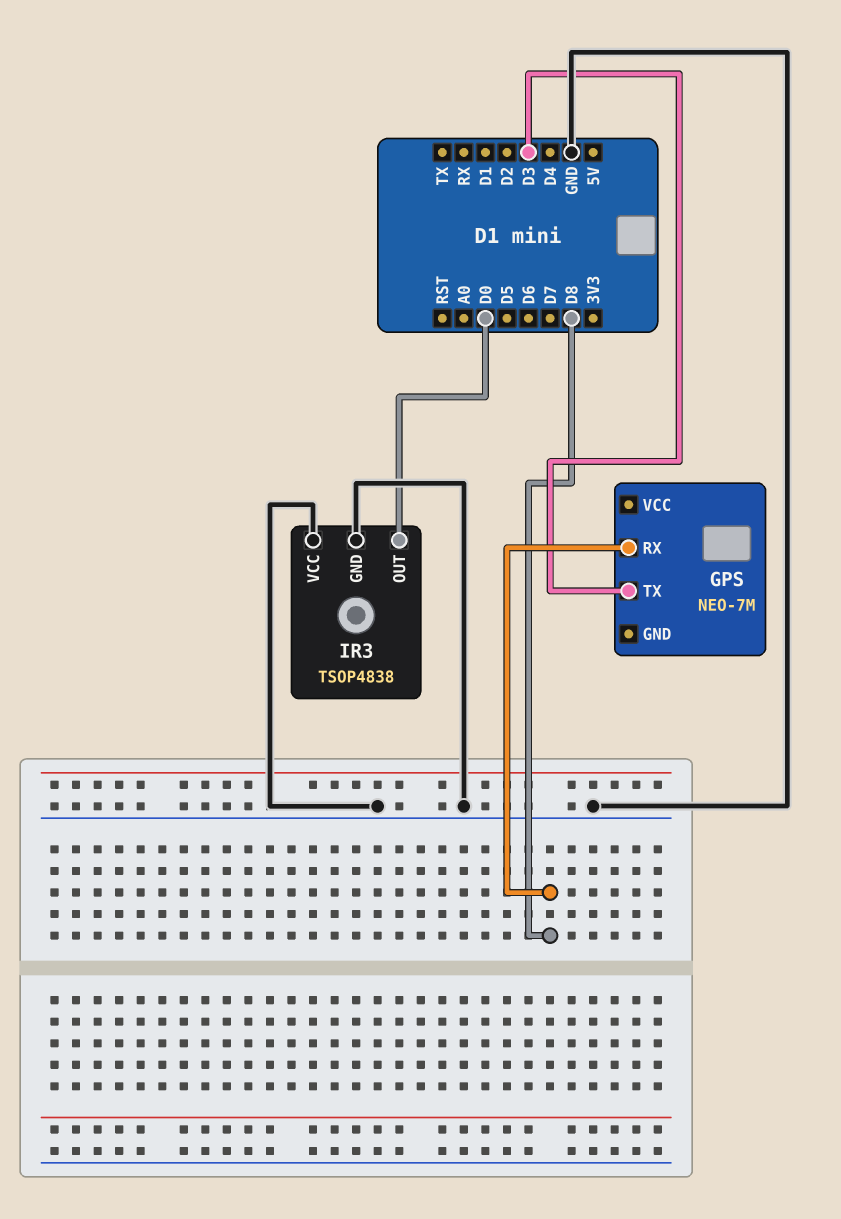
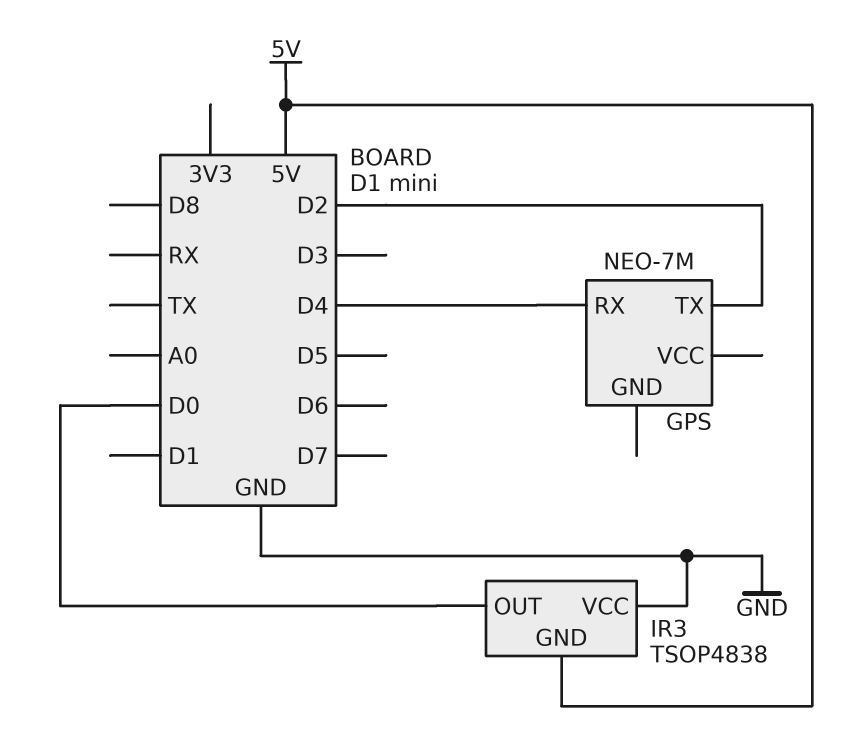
GPS pin RX: D8 -> D4
GPS pin TX: D3 -> D2
IR3 pin GND: GND -> 5V

